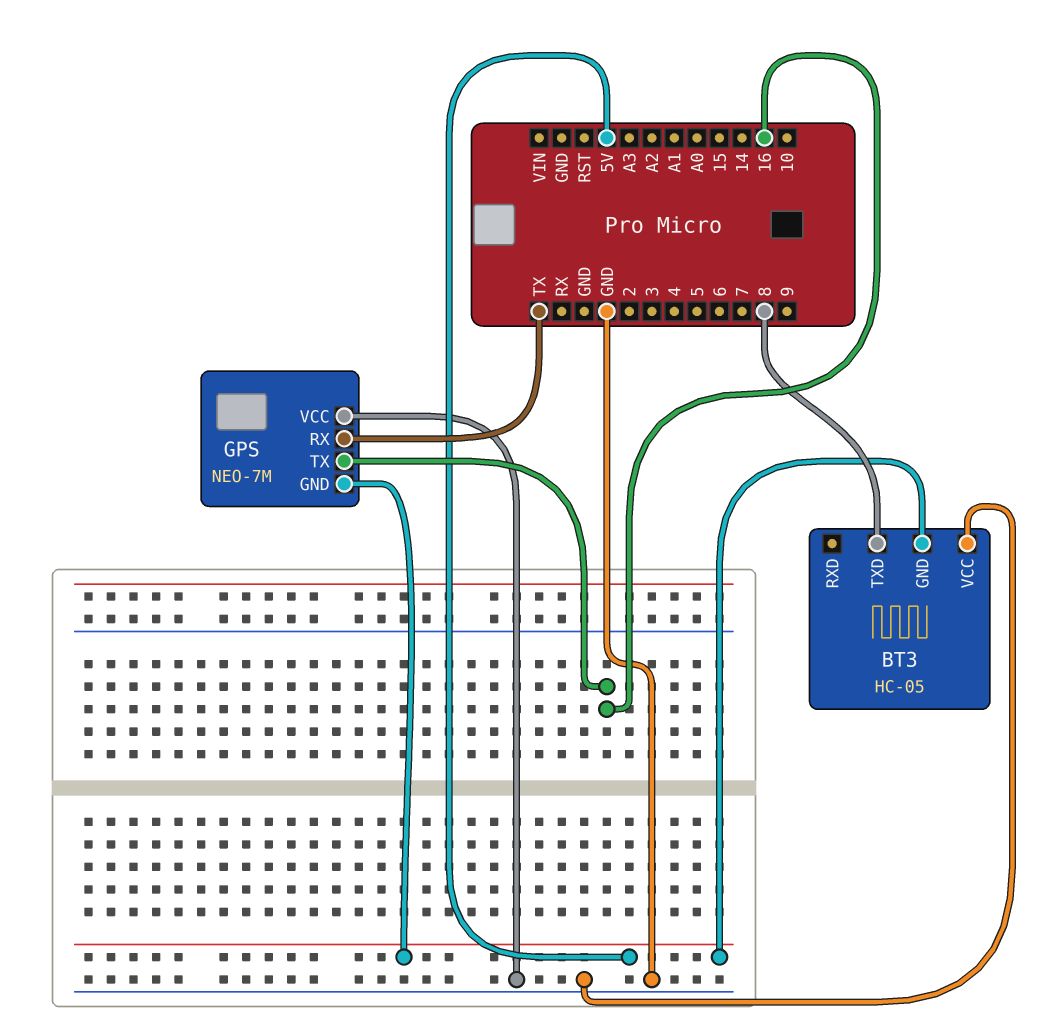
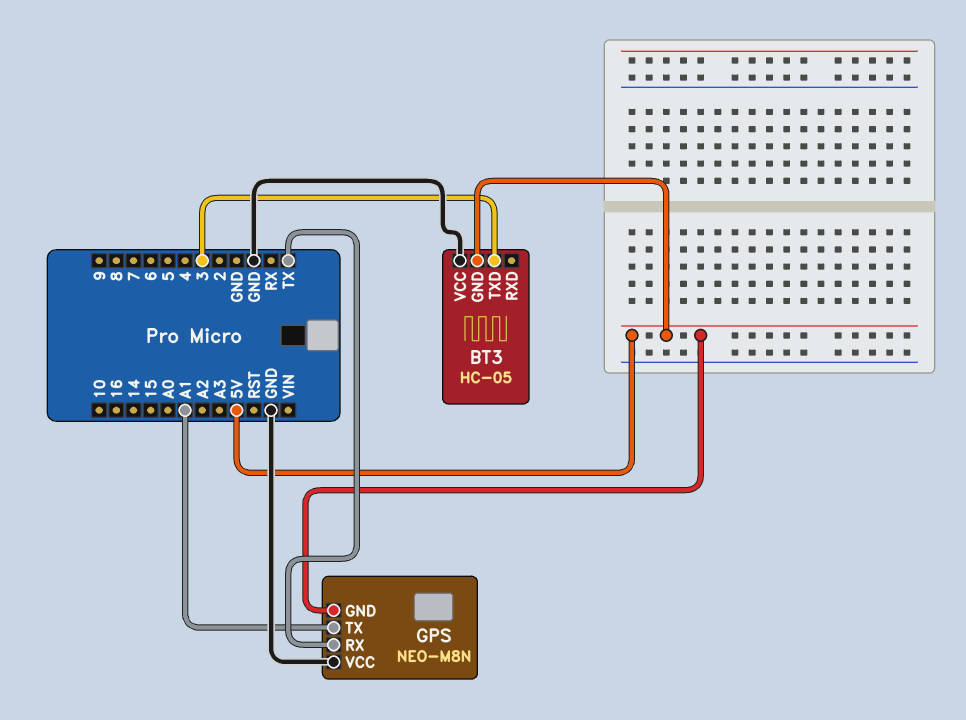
BT3 pin TXD: 8 -> 3
GPS: NEO-7M -> NEO-M8N
GPS pin TX: 16 -> A1

